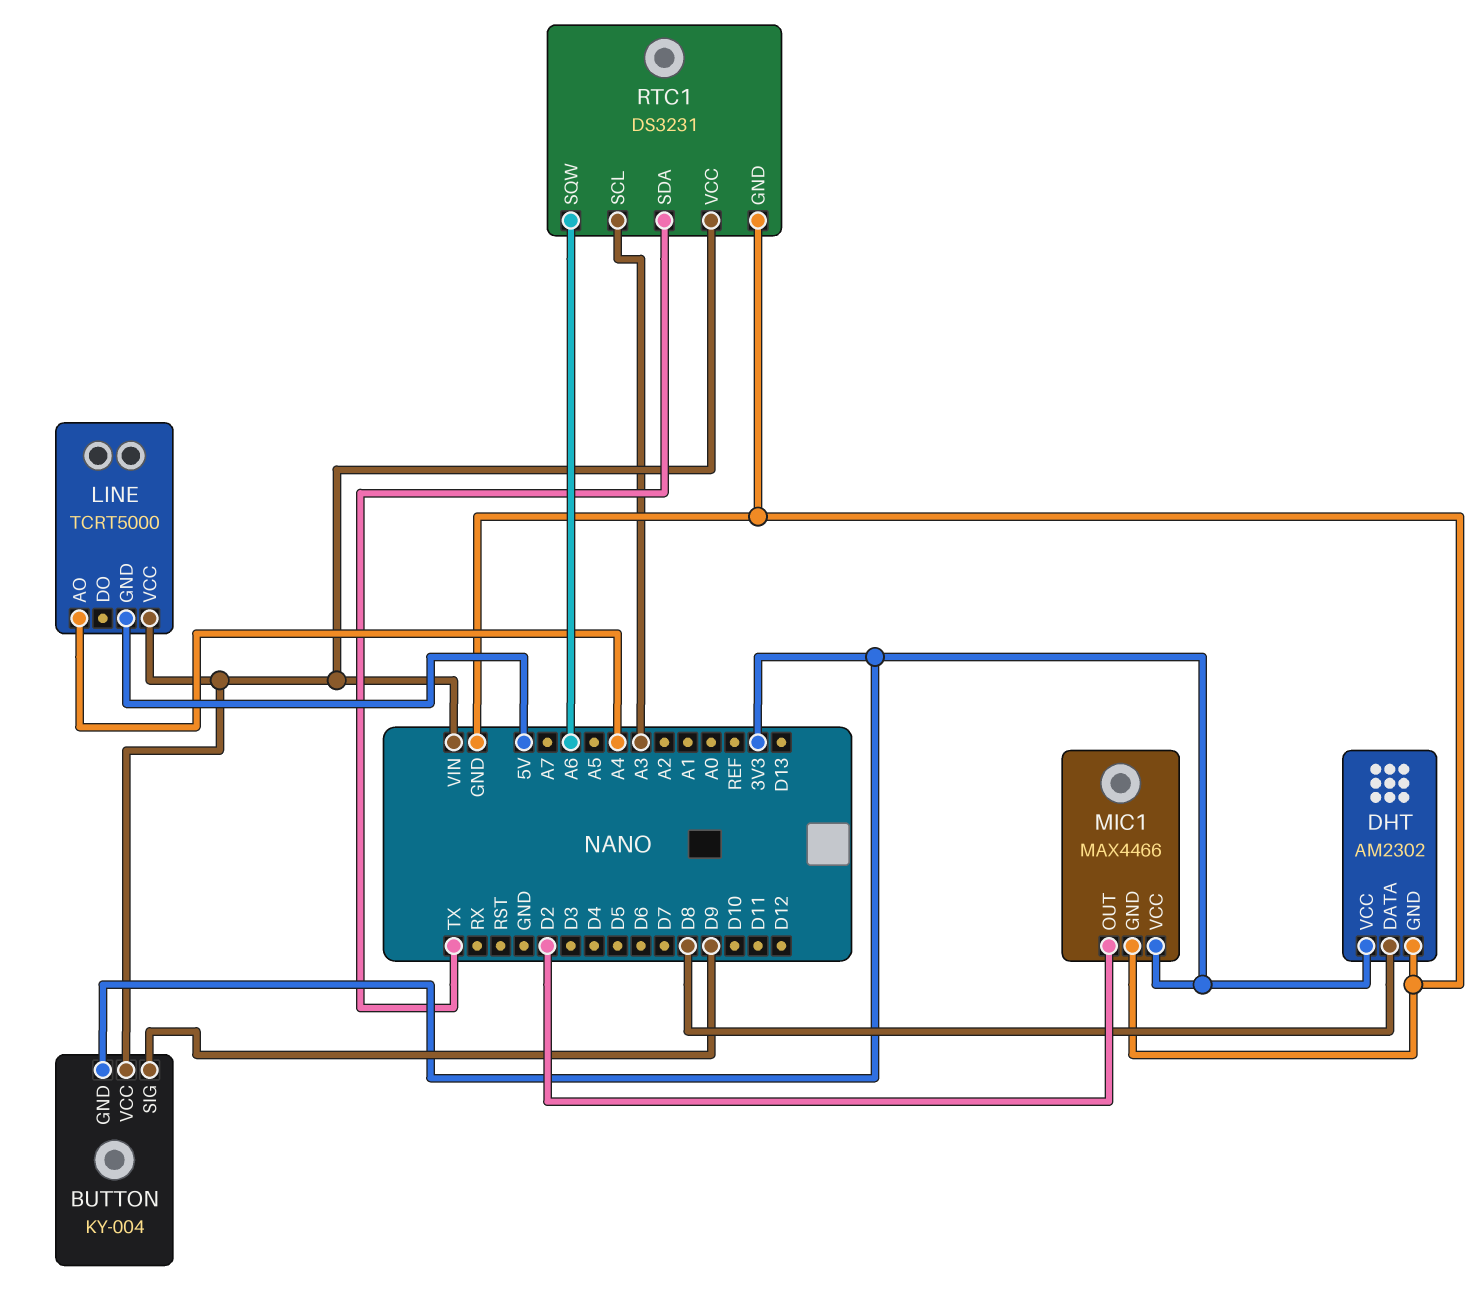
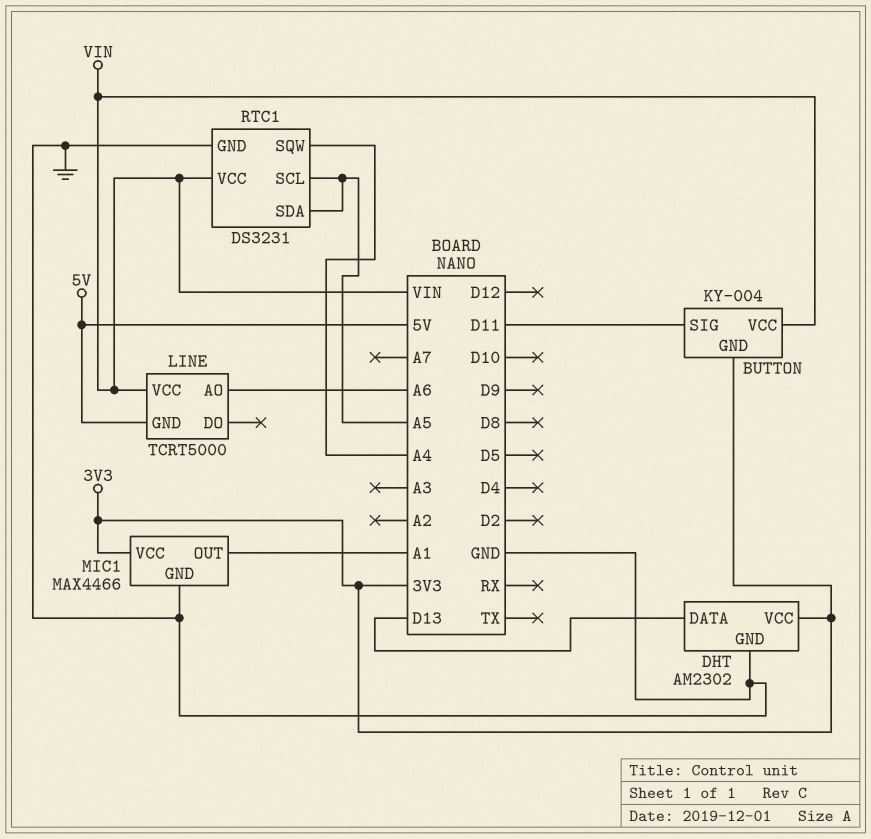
BUTTON pin SIG: D9 -> D11
DHT pin DATA: D8 -> D13
LINE pin AO: A4 -> A6
MIC1 pin OUT: D2 -> A1
RTC1 pin SCL: A3 -> A5
RTC1 pin SDA: TX -> A5
RTC1 pin SQW: A6 -> A4

